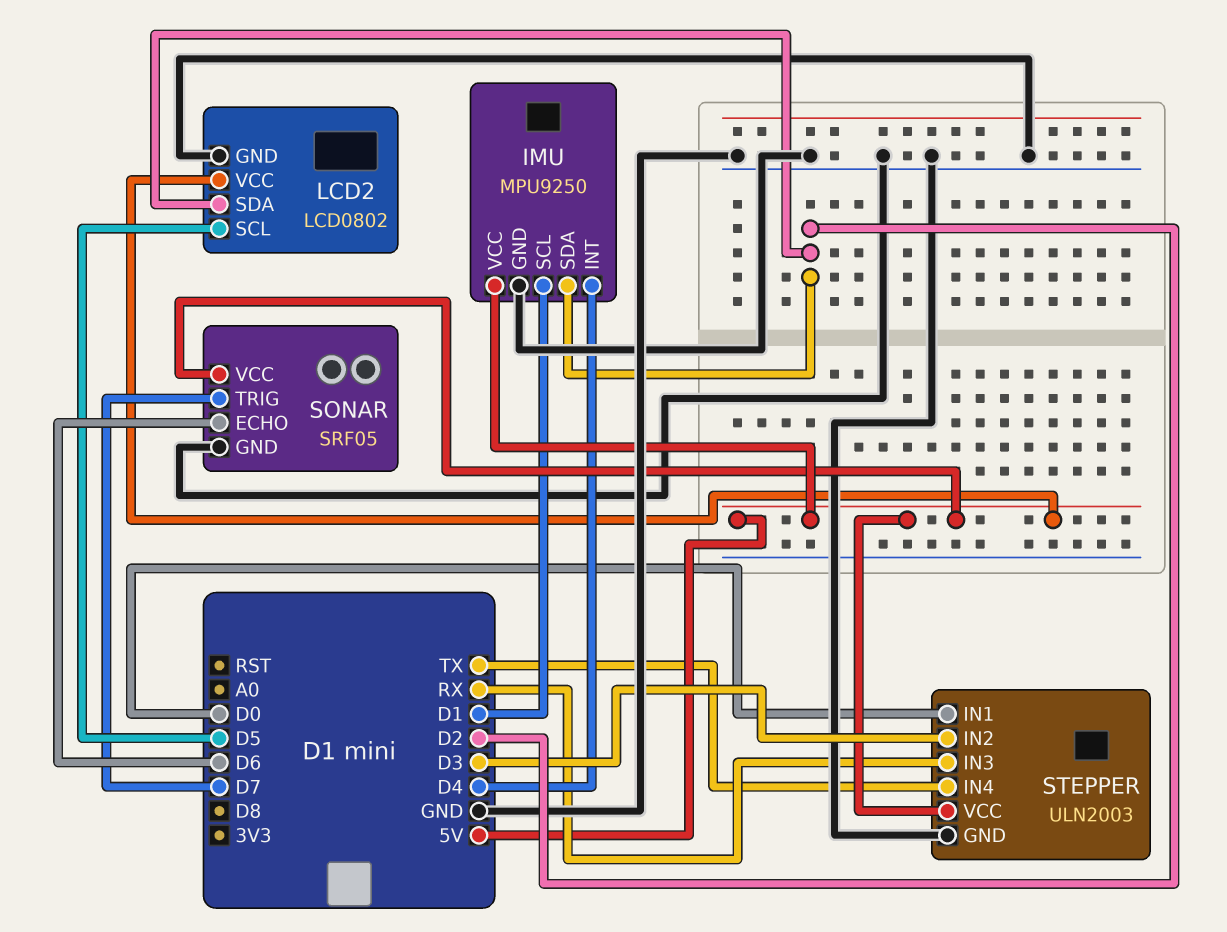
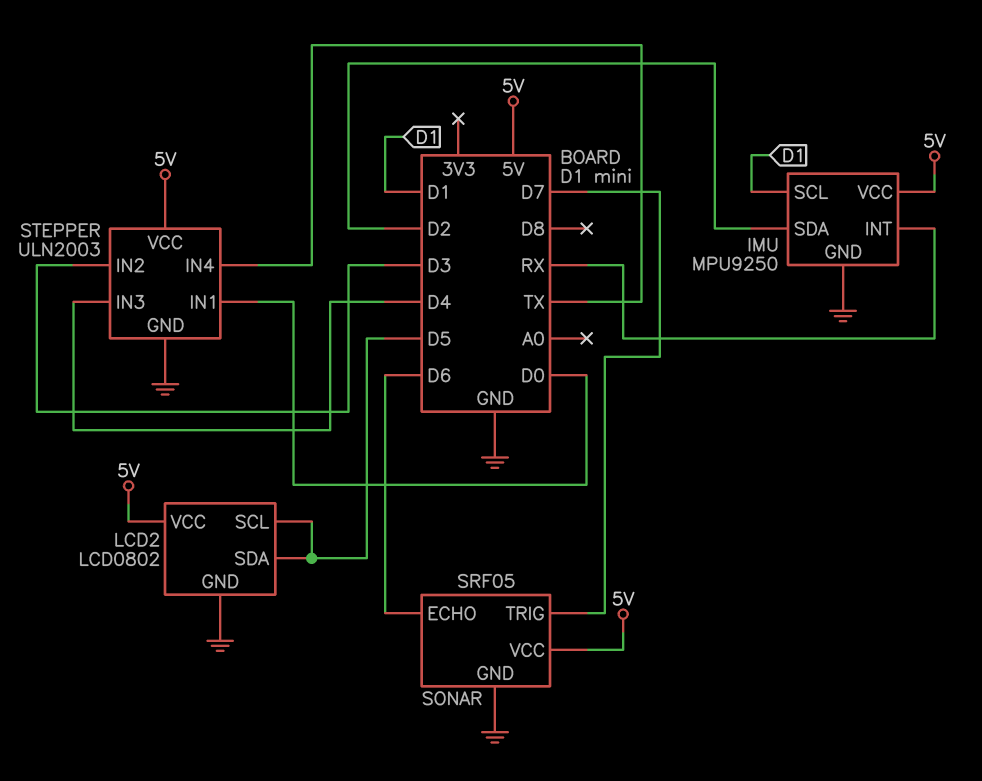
IMU pin INT: D4 -> RX
LCD2 pin SDA: D2 -> D5
STEPPER pin IN3: RX -> D4

